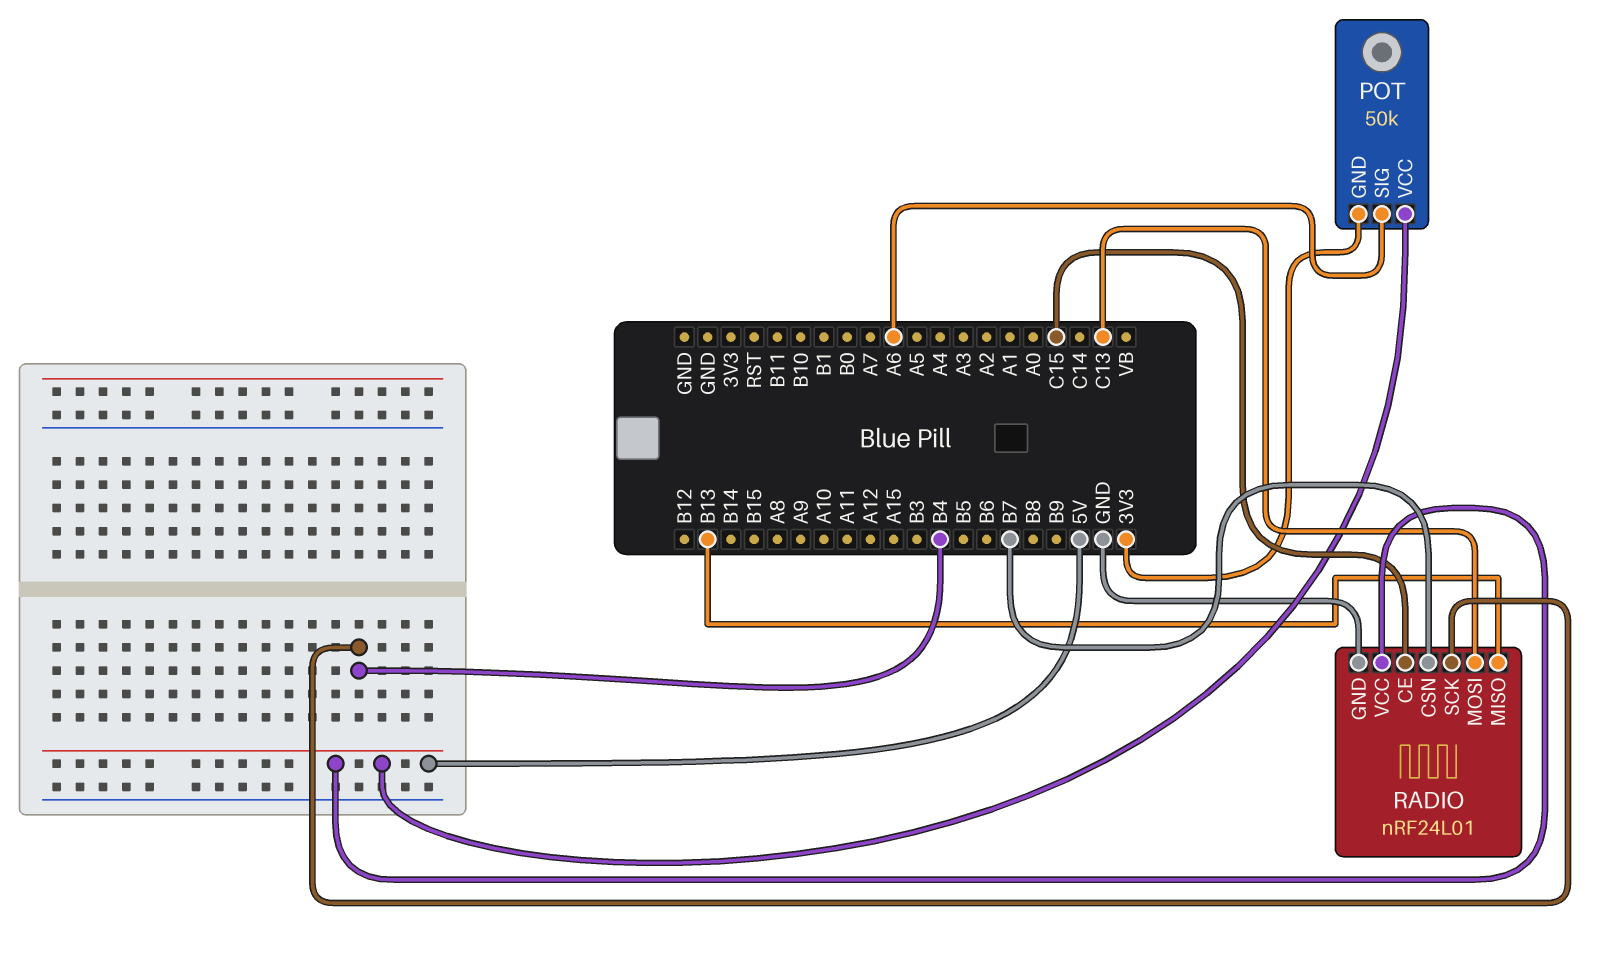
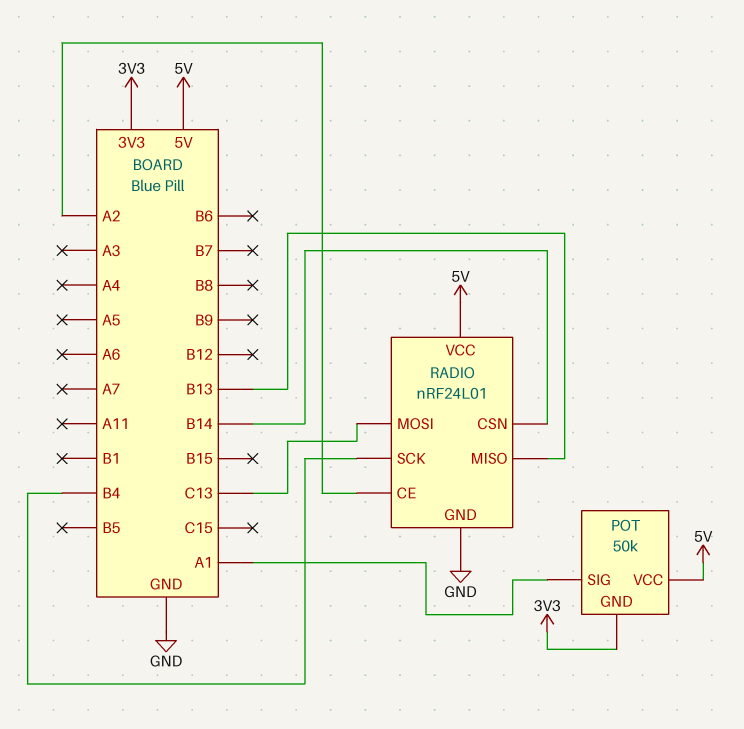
POT pin SIG: A6 -> A1
RADIO pin CE: C15 -> A2
RADIO pin CSN: B7 -> B14

